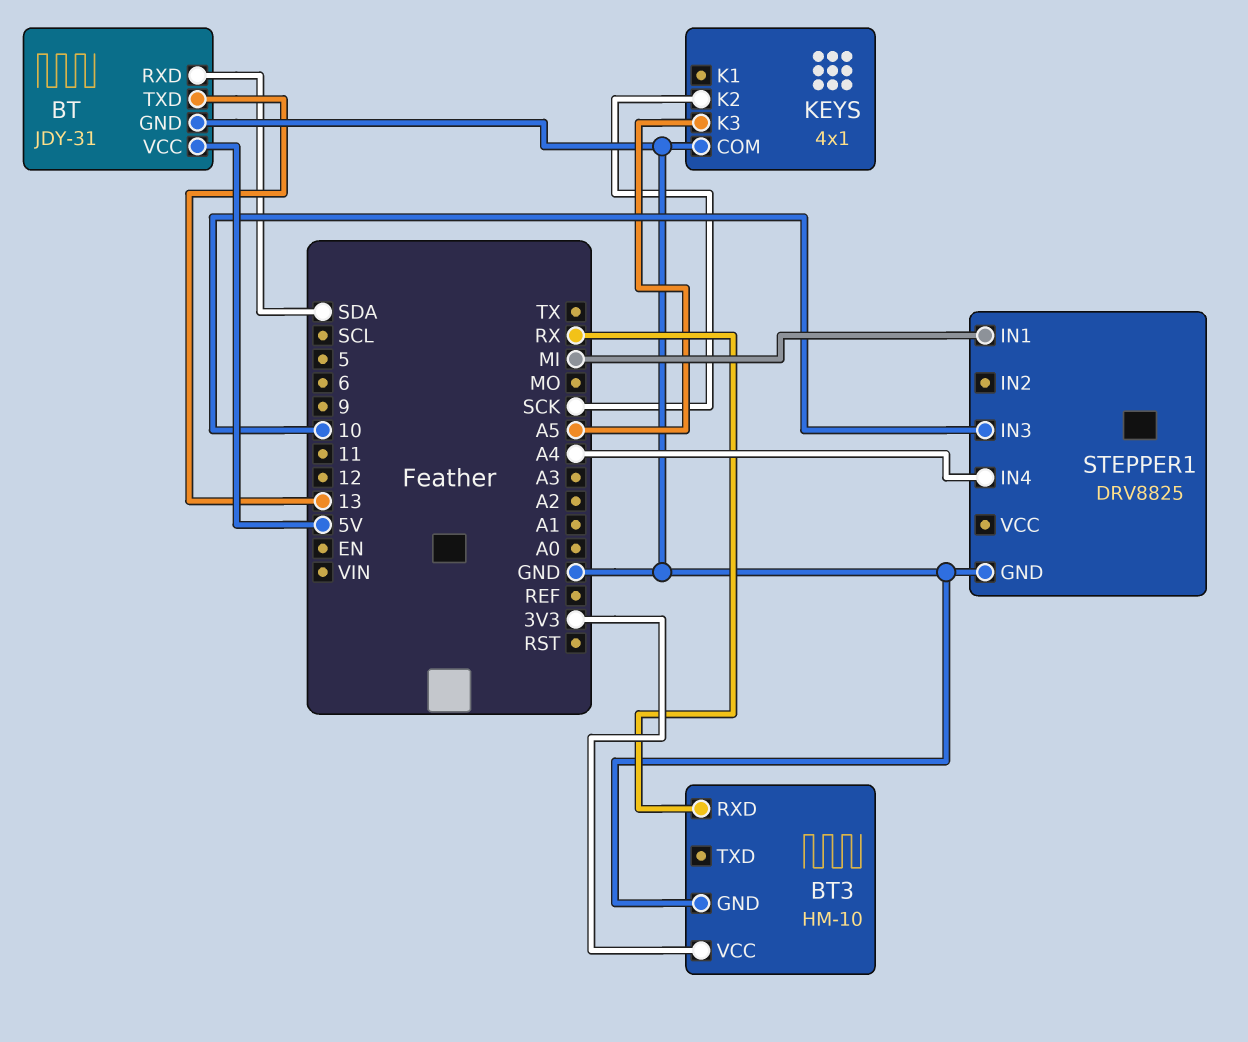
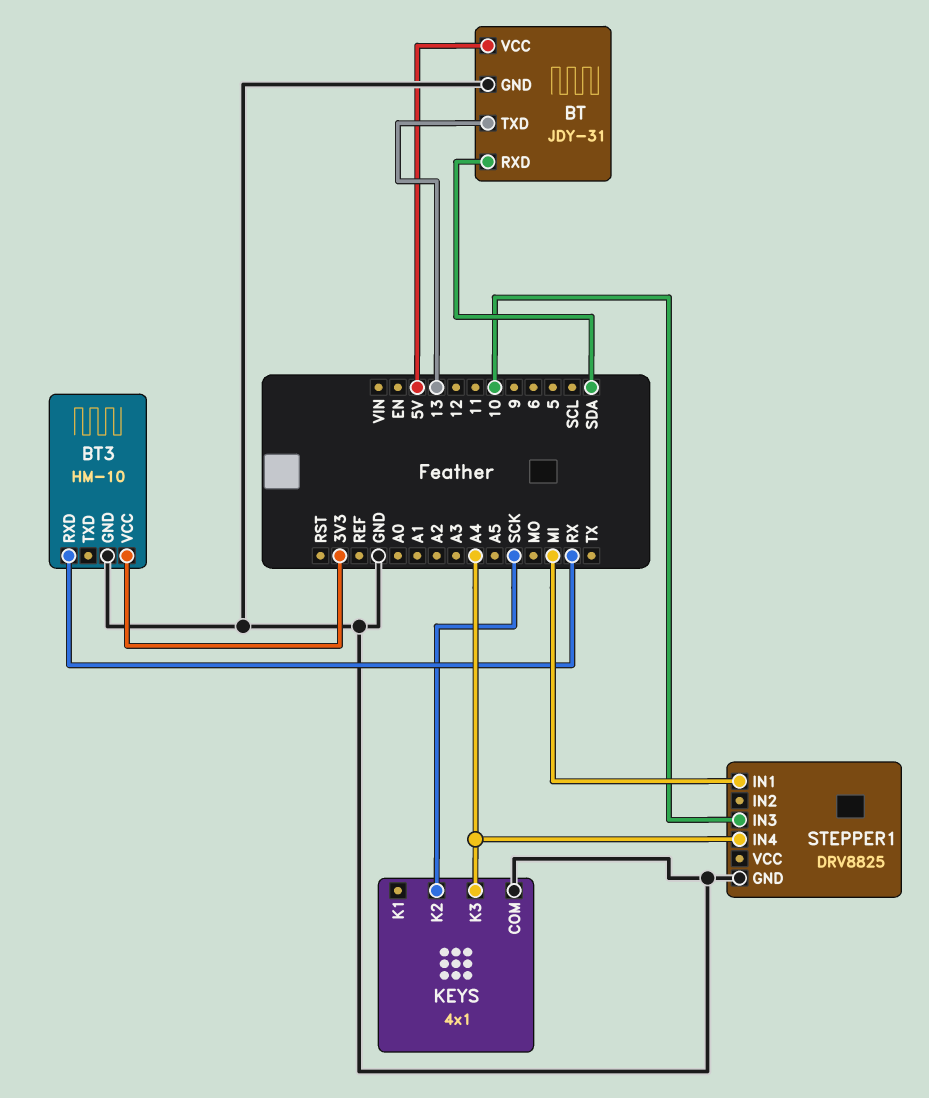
KEYS pin K3: A5 -> A4

